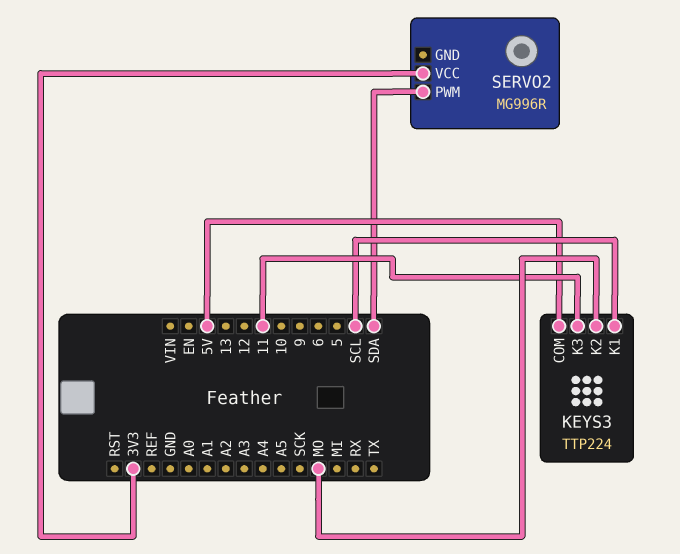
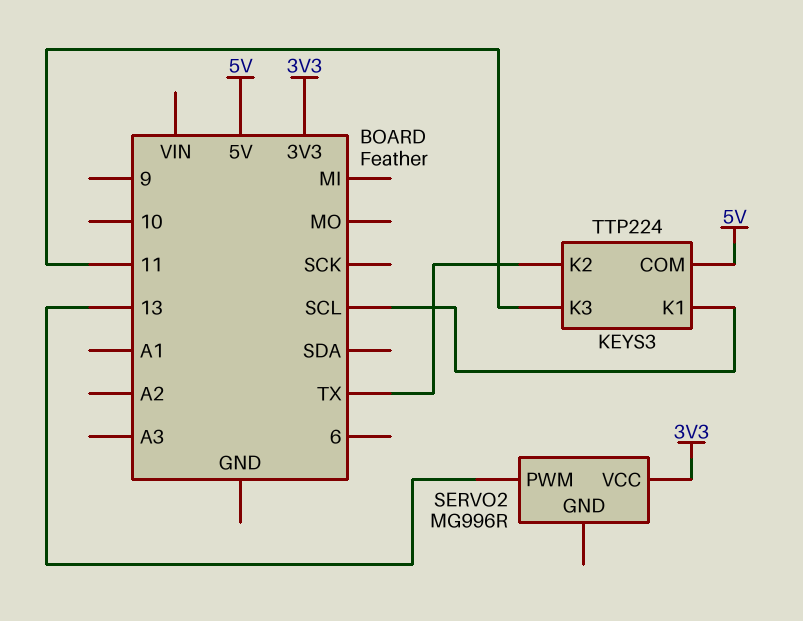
KEYS3 pin K2: MO -> TX
SERVO2 pin PWM: SDA -> 13

